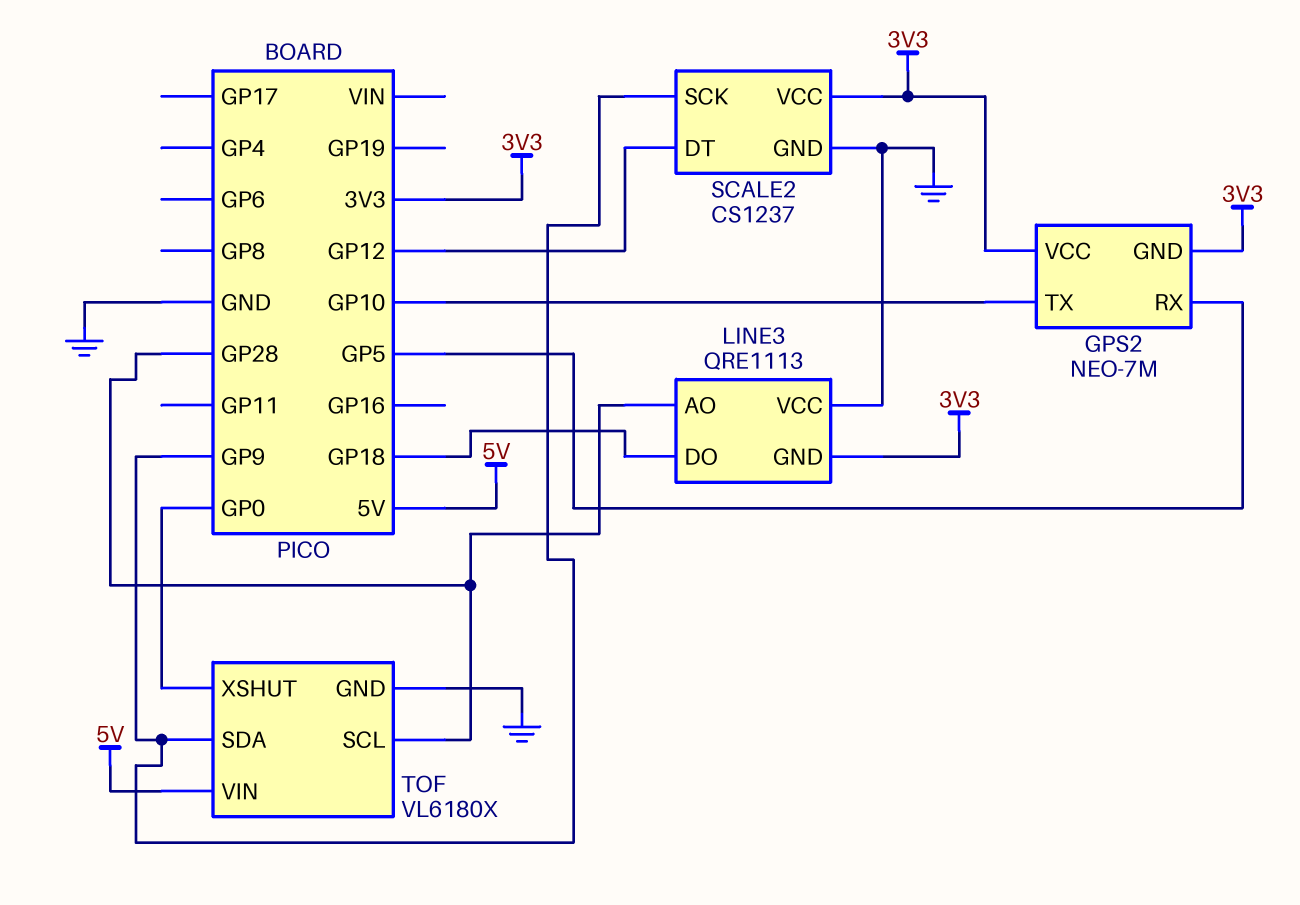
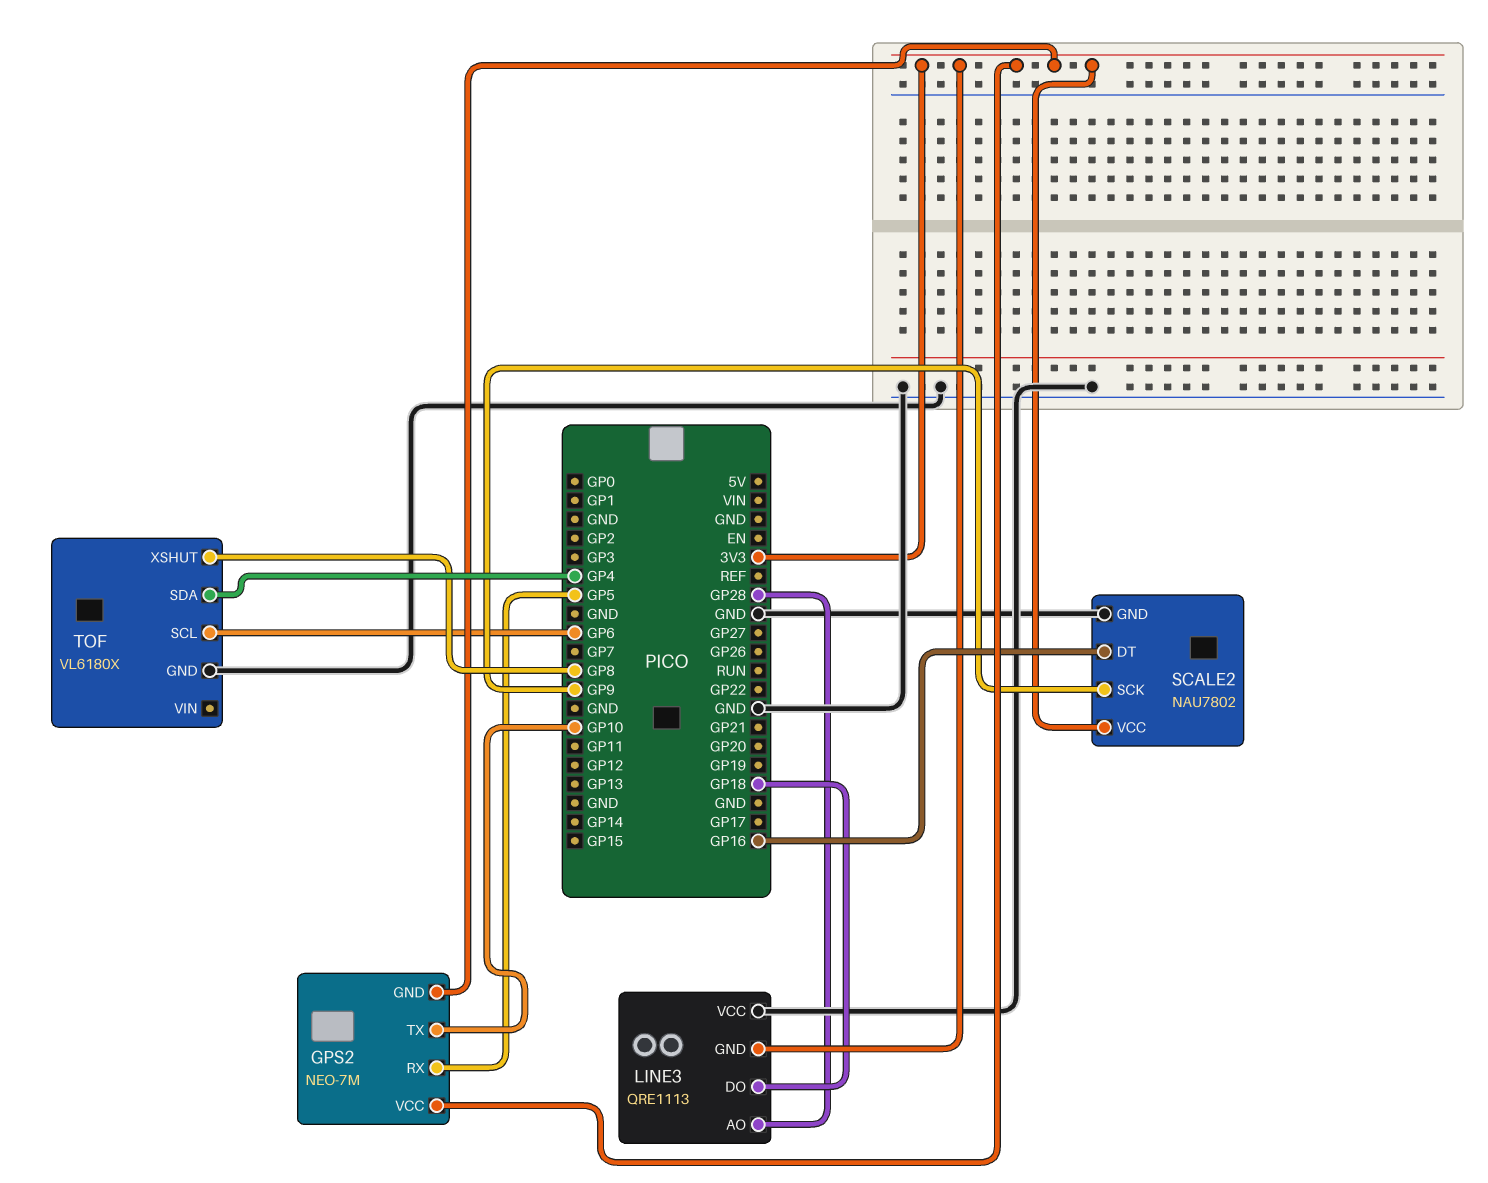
SCALE2: CS1237 -> NAU7802
SCALE2 pin DT: GP12 -> GP16
TOF pin SCL: GP28 -> GP6
TOF pin SDA: GP9 -> GP4
TOF pin VIN: 5V -> none
TOF pin XSHUT: GP0 -> GP8

